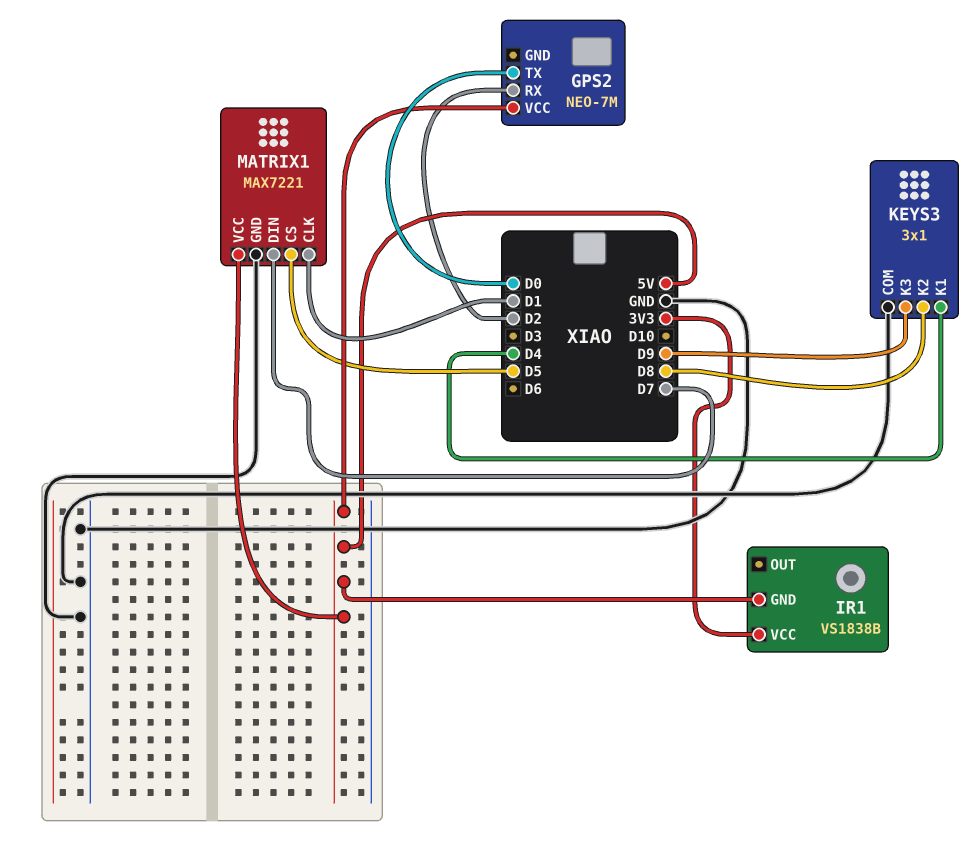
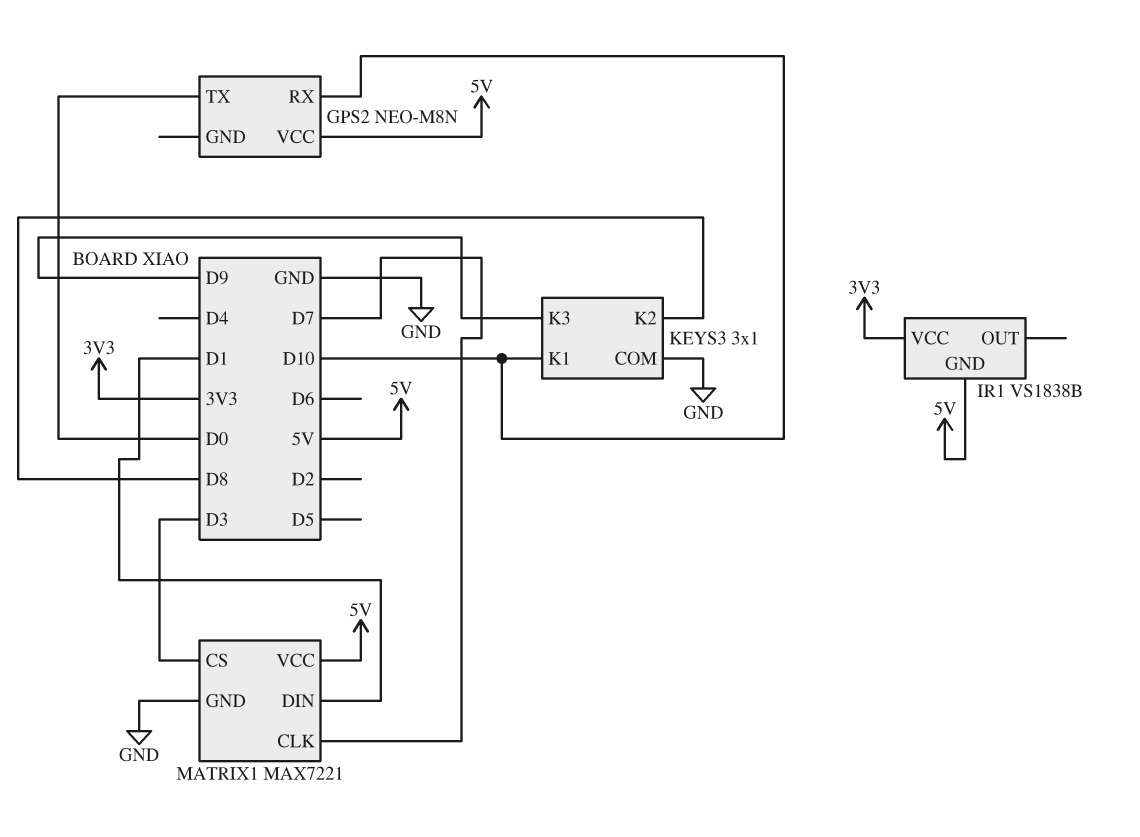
GPS2: NEO-7M -> NEO-M8N
GPS2 pin RX: D2 -> D10
KEYS3 pin K1: D4 -> D10
MATRIX1 pin CLK: D1 -> D7
MATRIX1 pin CS: D5 -> D3
MATRIX1 pin DIN: D7 -> D1

